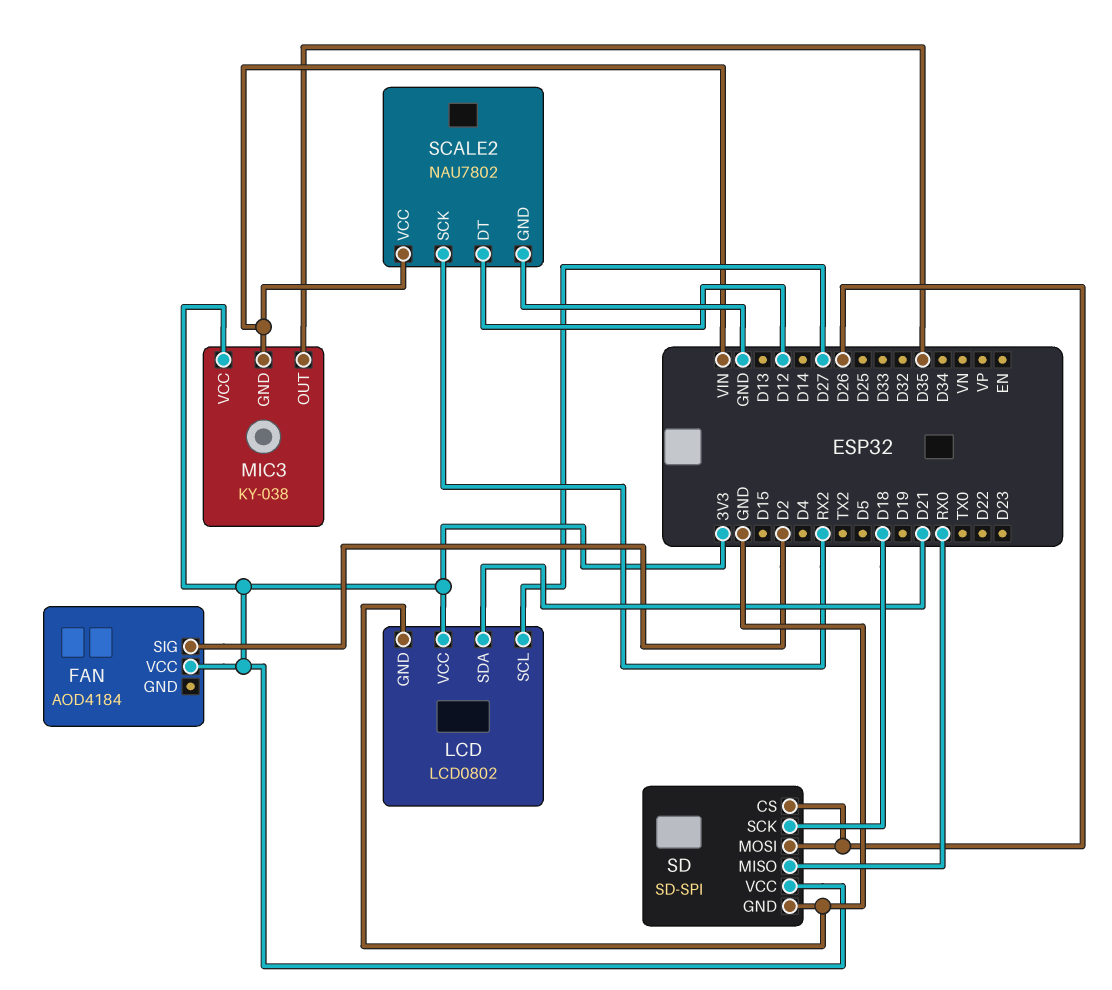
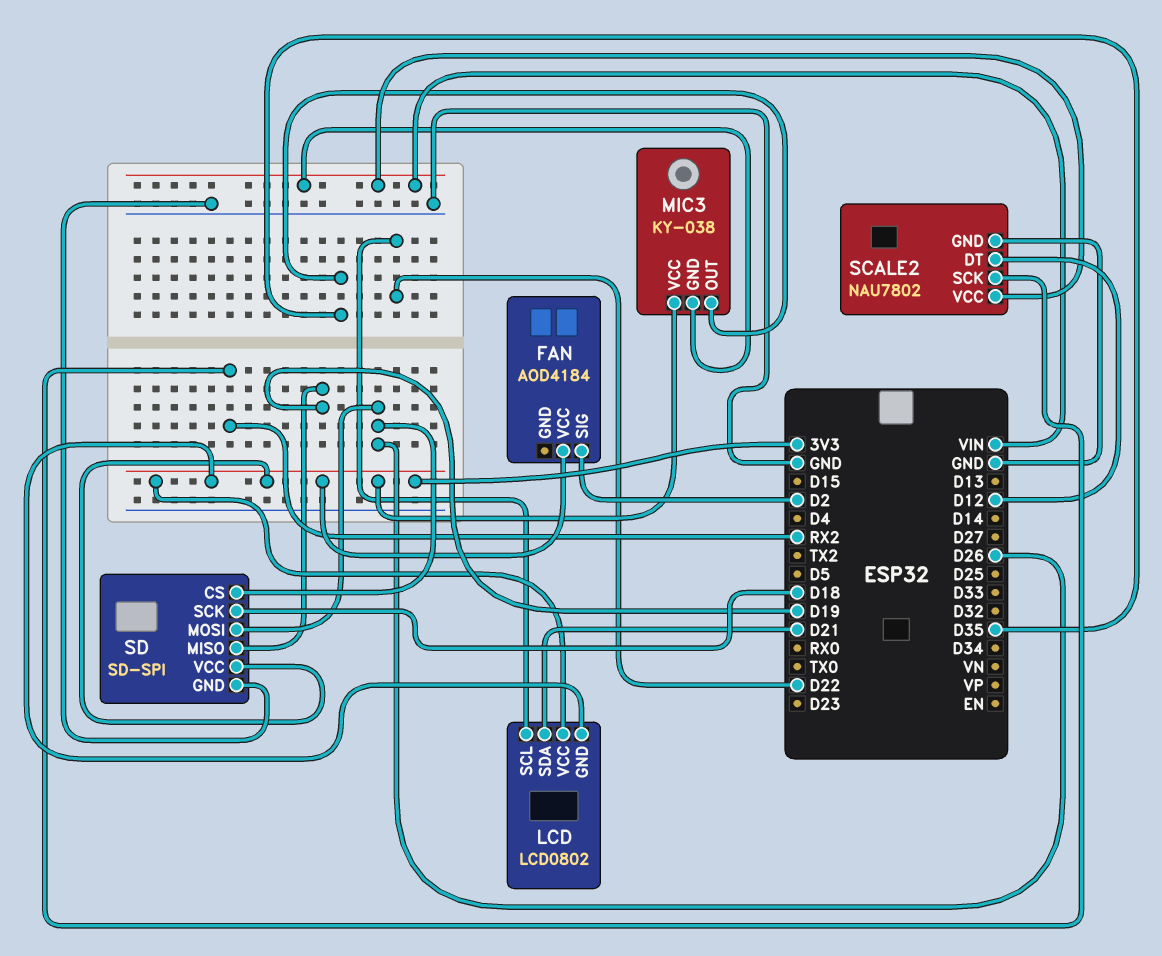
LCD pin GND: GND -> 3V3
LCD pin SCL: D27 -> D22
SD pin MISO: RX0 -> D19

